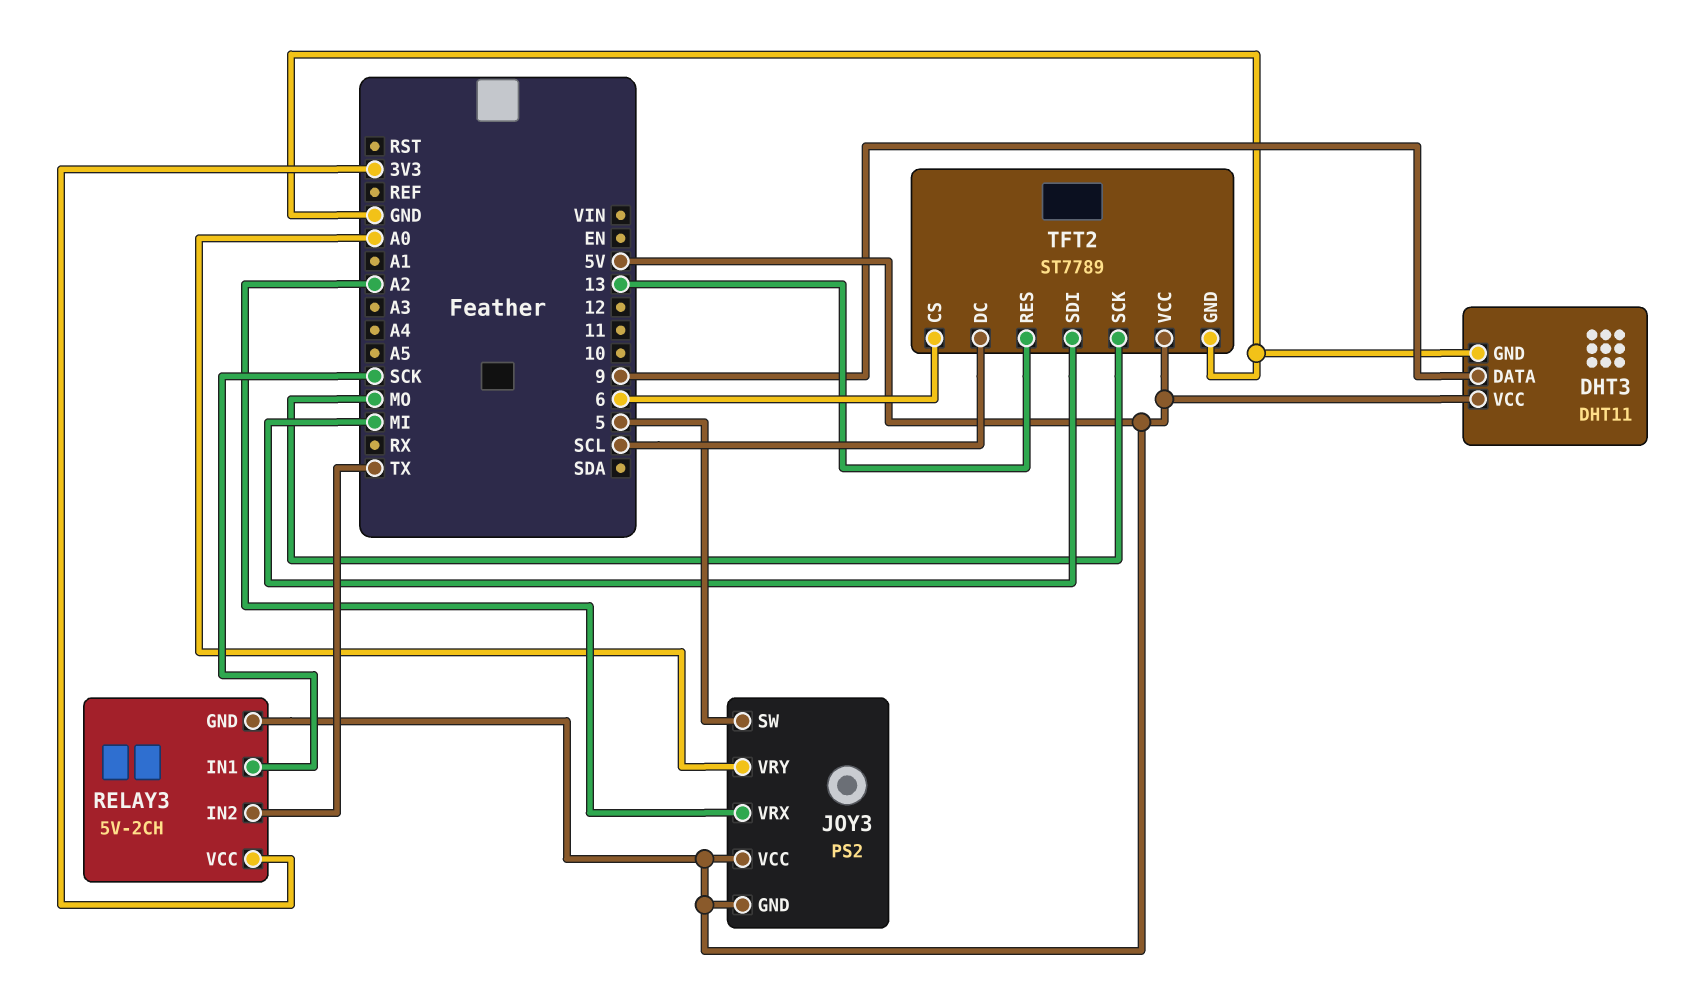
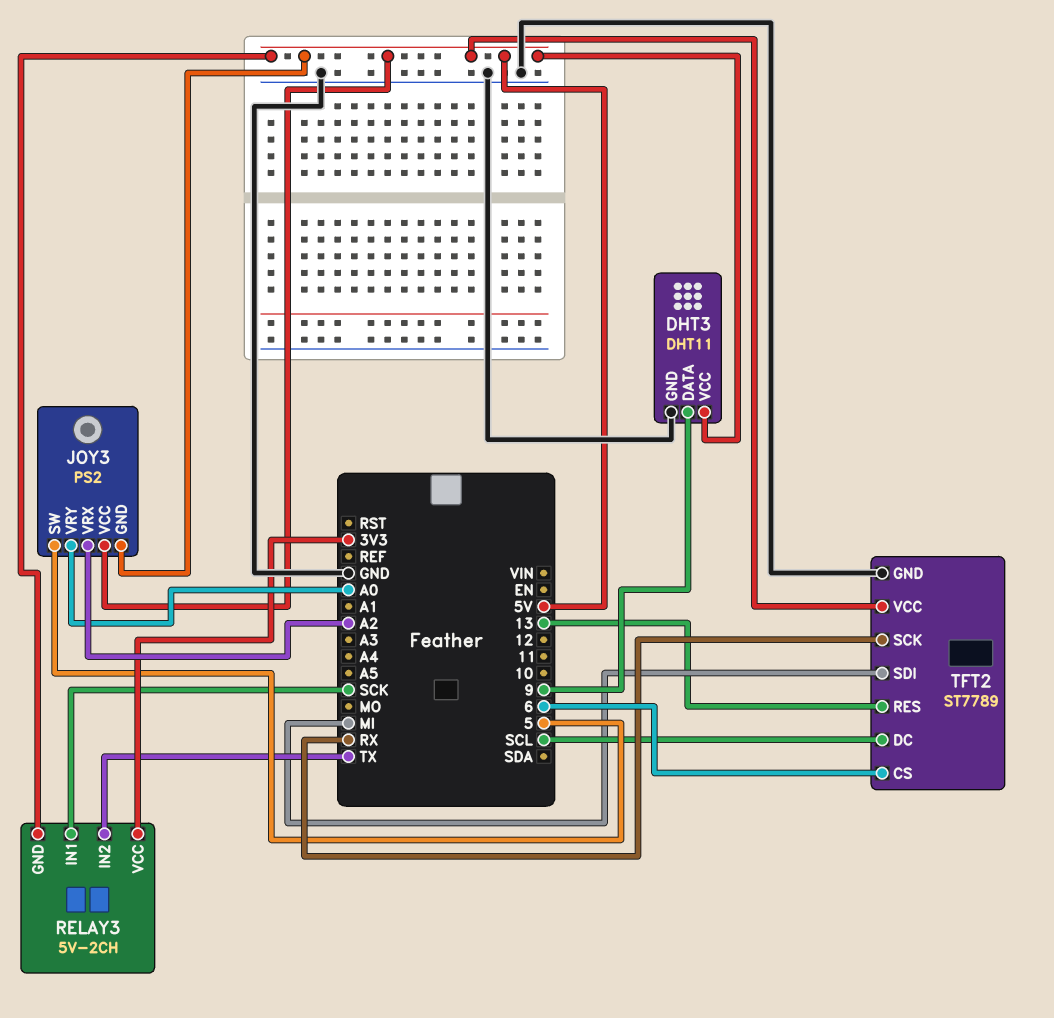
TFT2 pin SCK: MO -> RX

